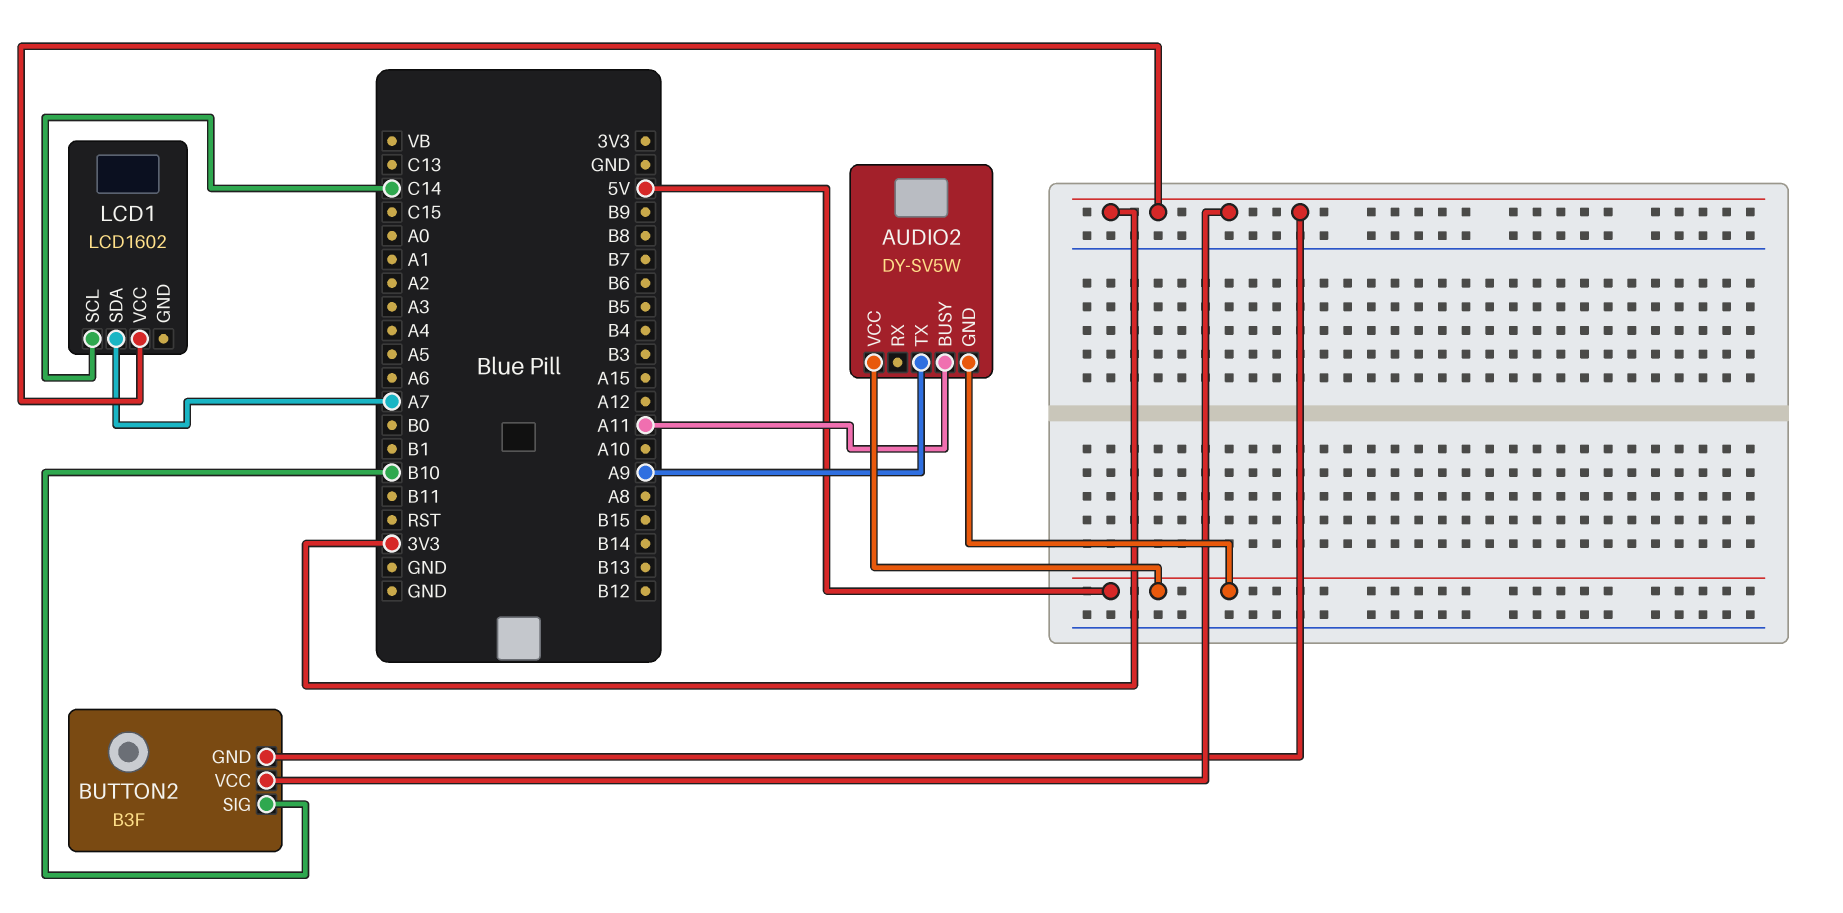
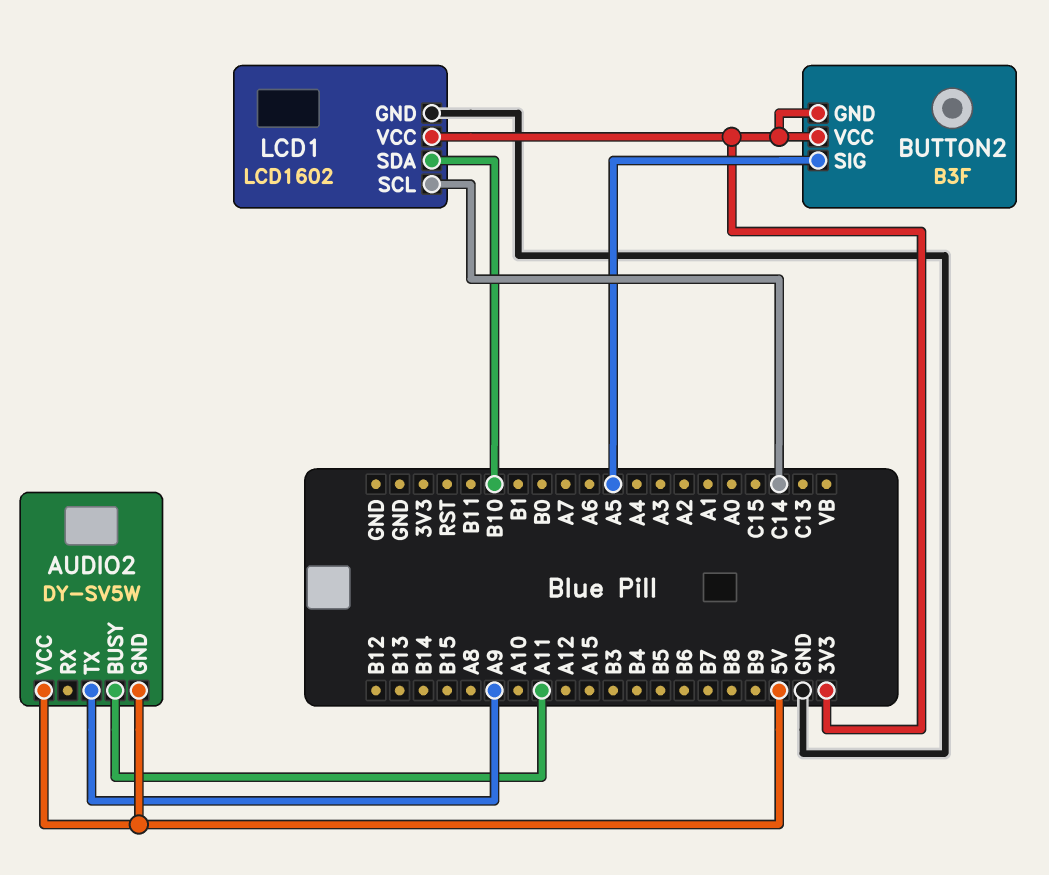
BUTTON2 pin SIG: B10 -> A5
LCD1 pin GND: none -> GND
LCD1 pin SDA: A7 -> B10

